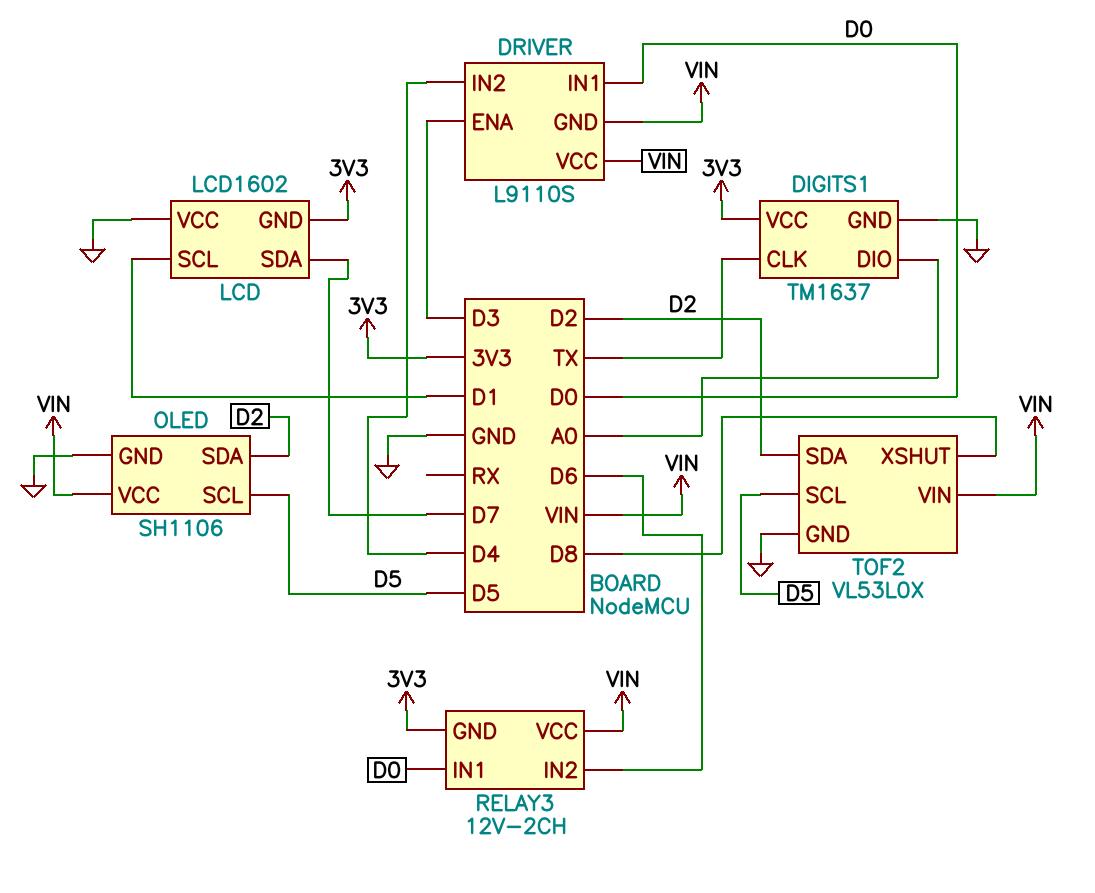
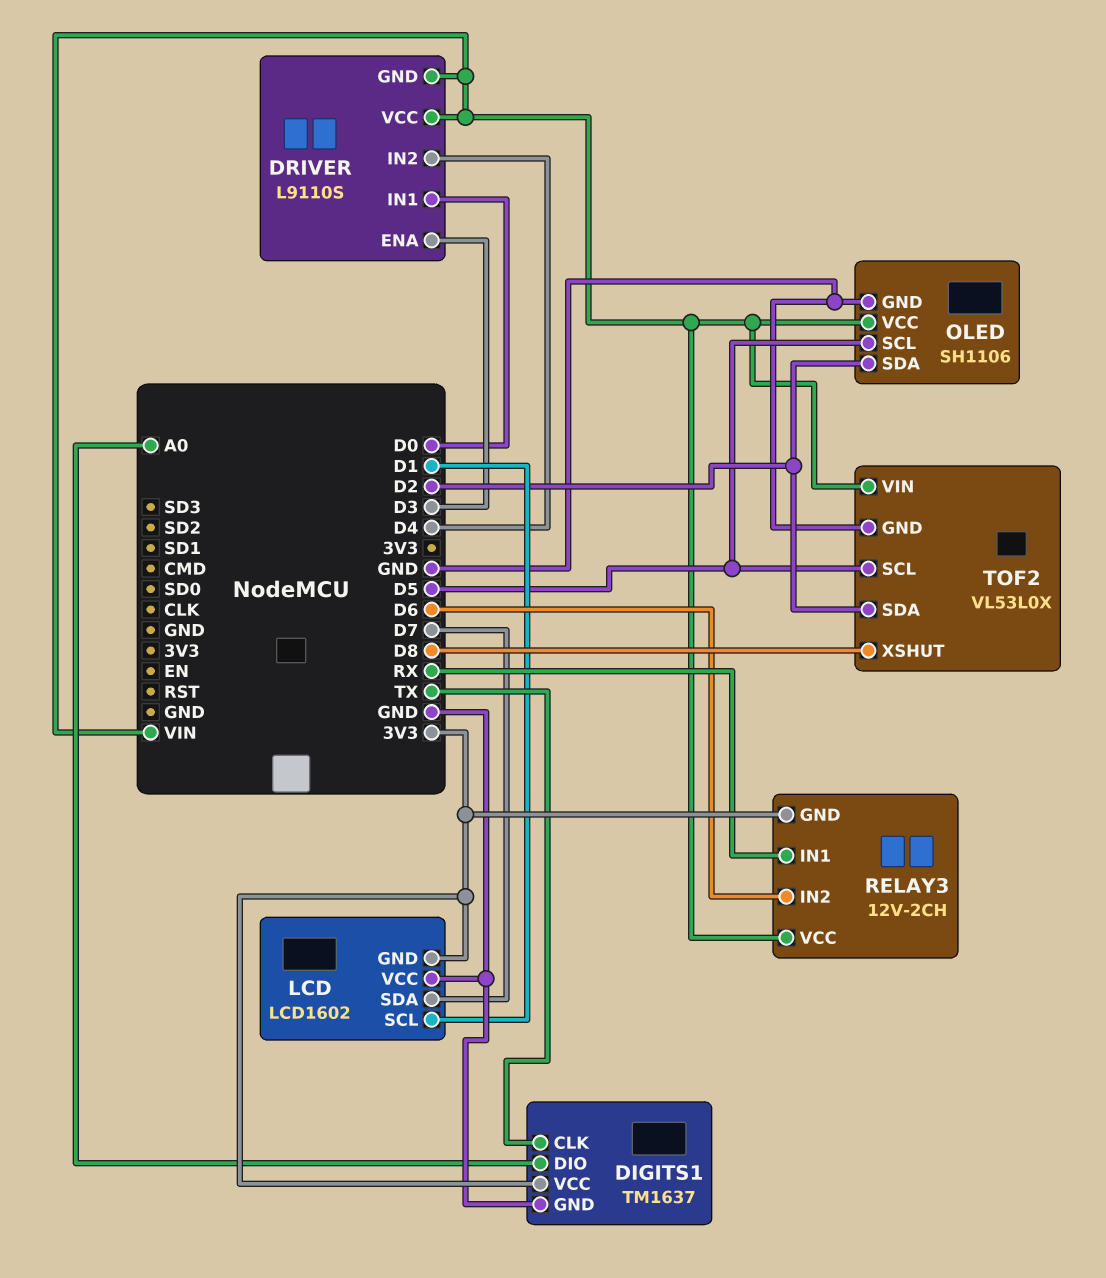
RELAY3 pin IN1: D0 -> RX

